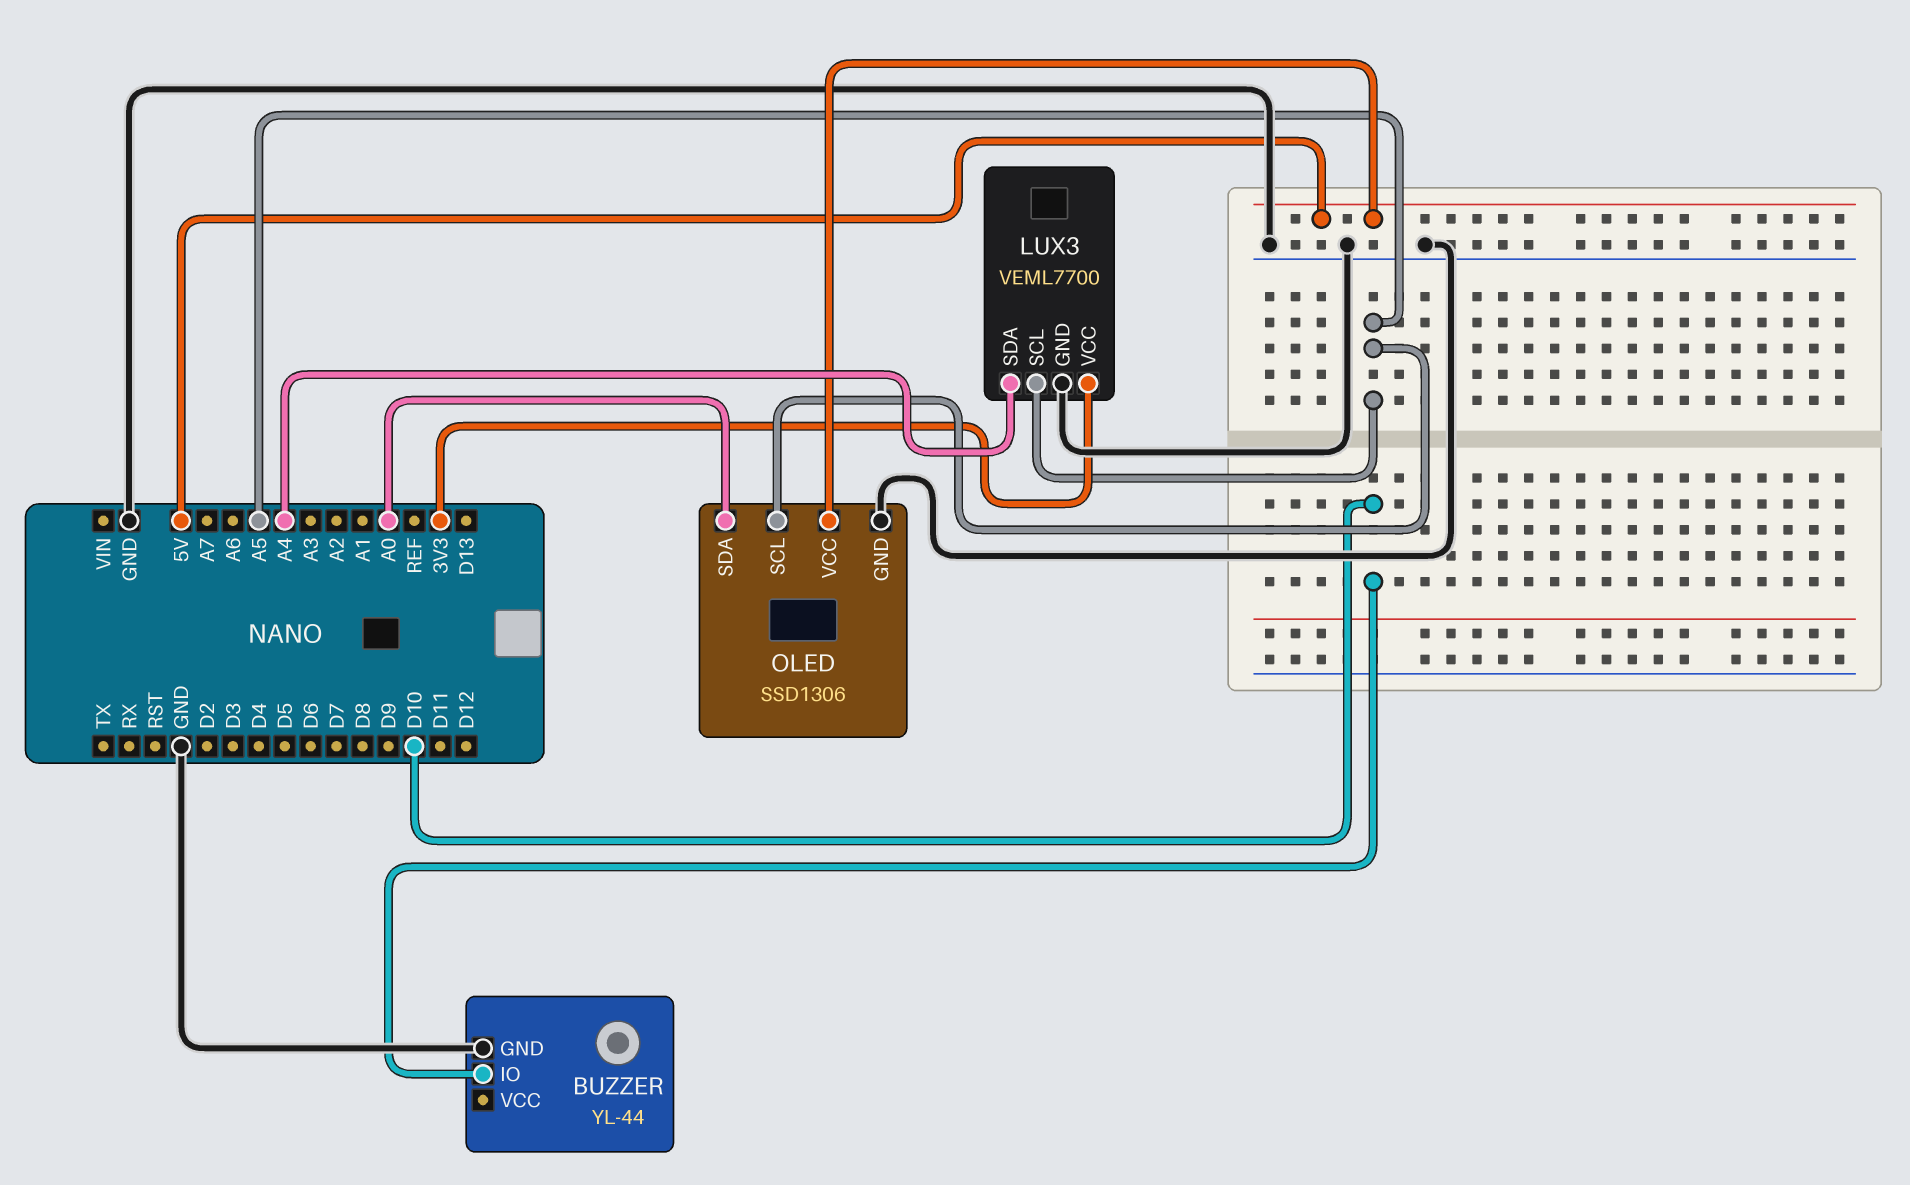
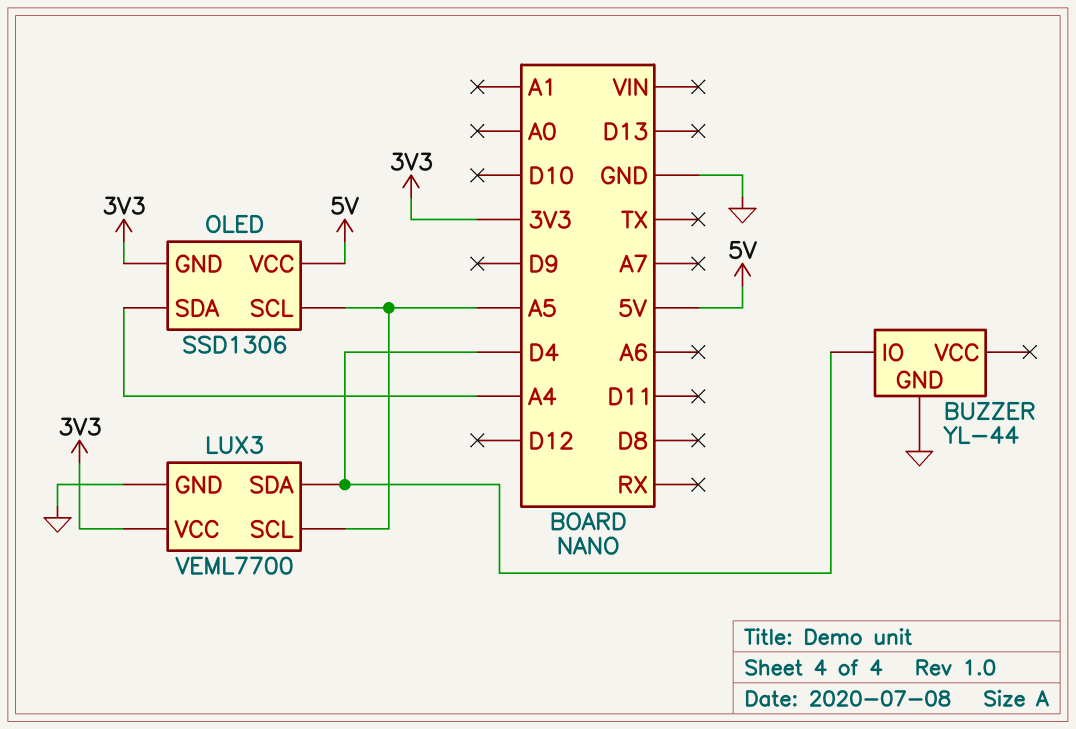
BUZZER pin IO: D10 -> D4
LUX3 pin SDA: A4 -> D4
OLED pin GND: GND -> 3V3
OLED pin SDA: A0 -> A4

